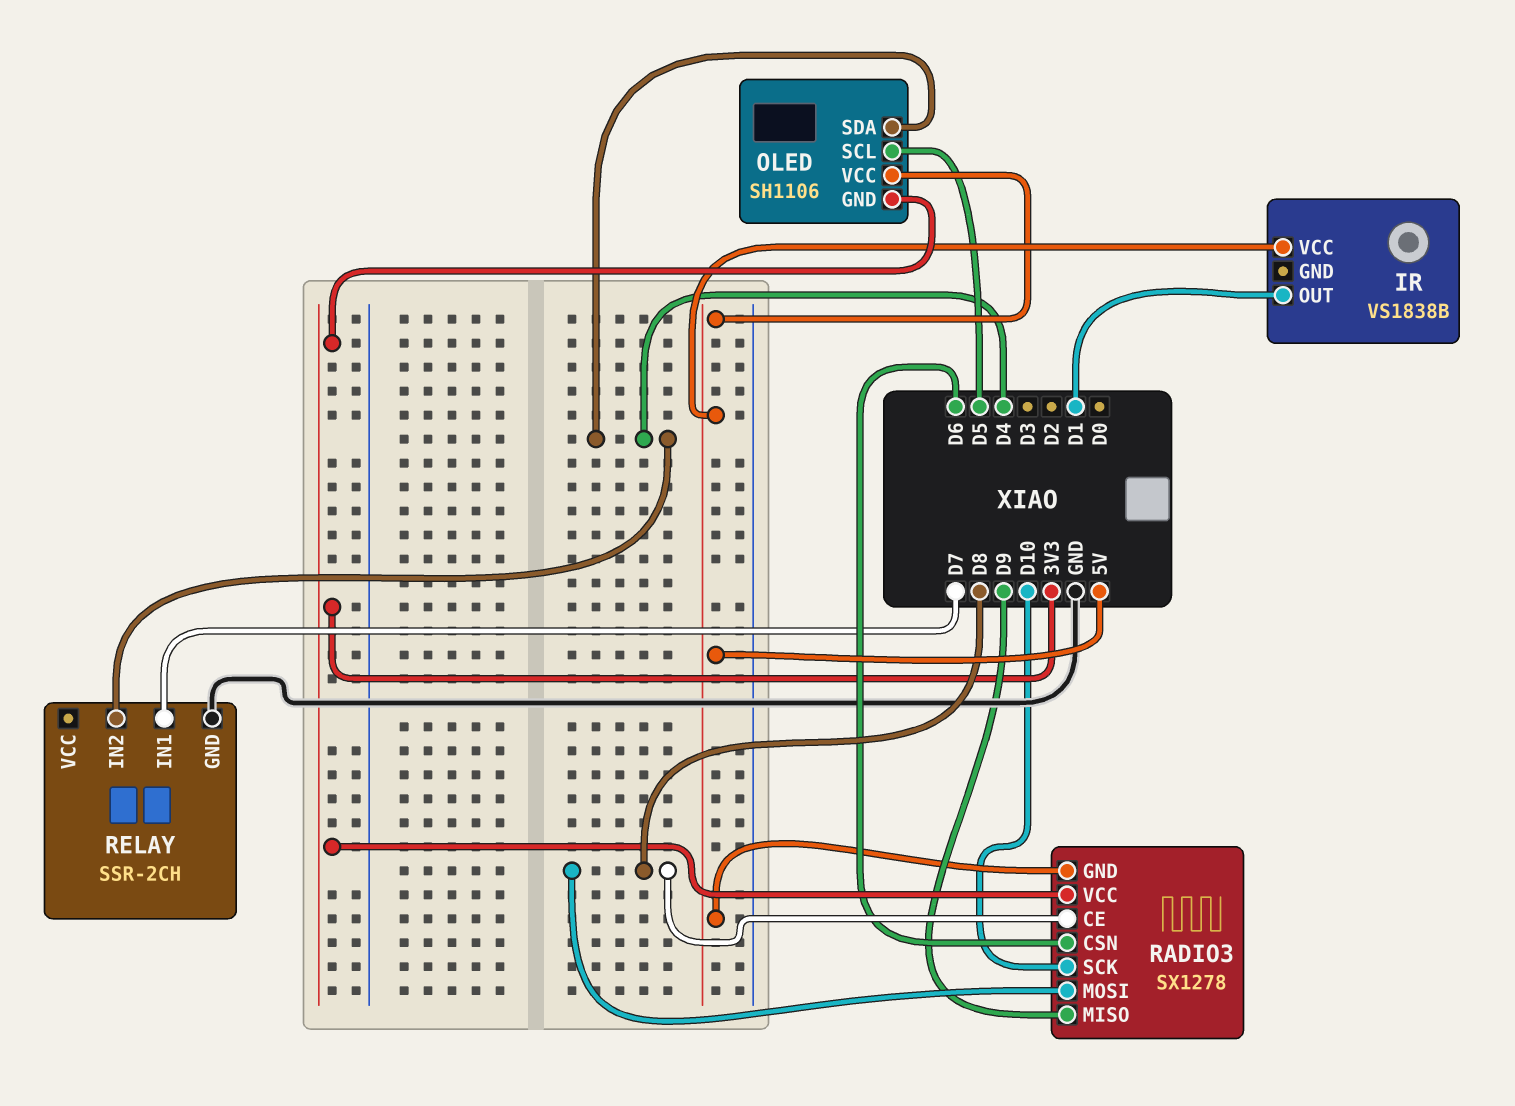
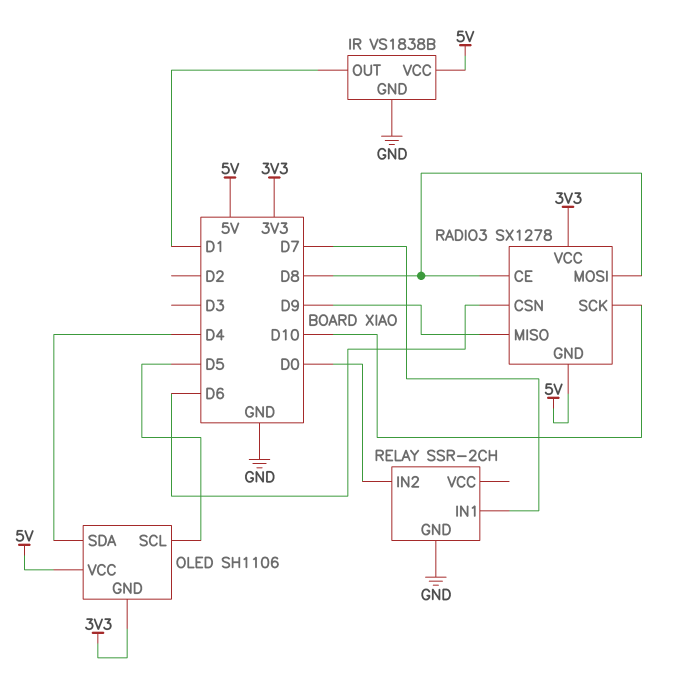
IR pin GND: none -> GND
RELAY pin IN2: D4 -> D0

